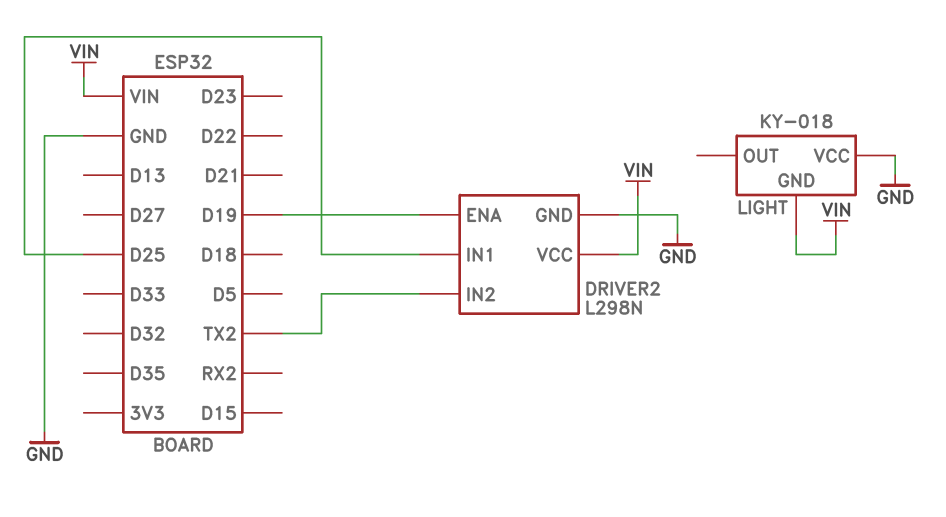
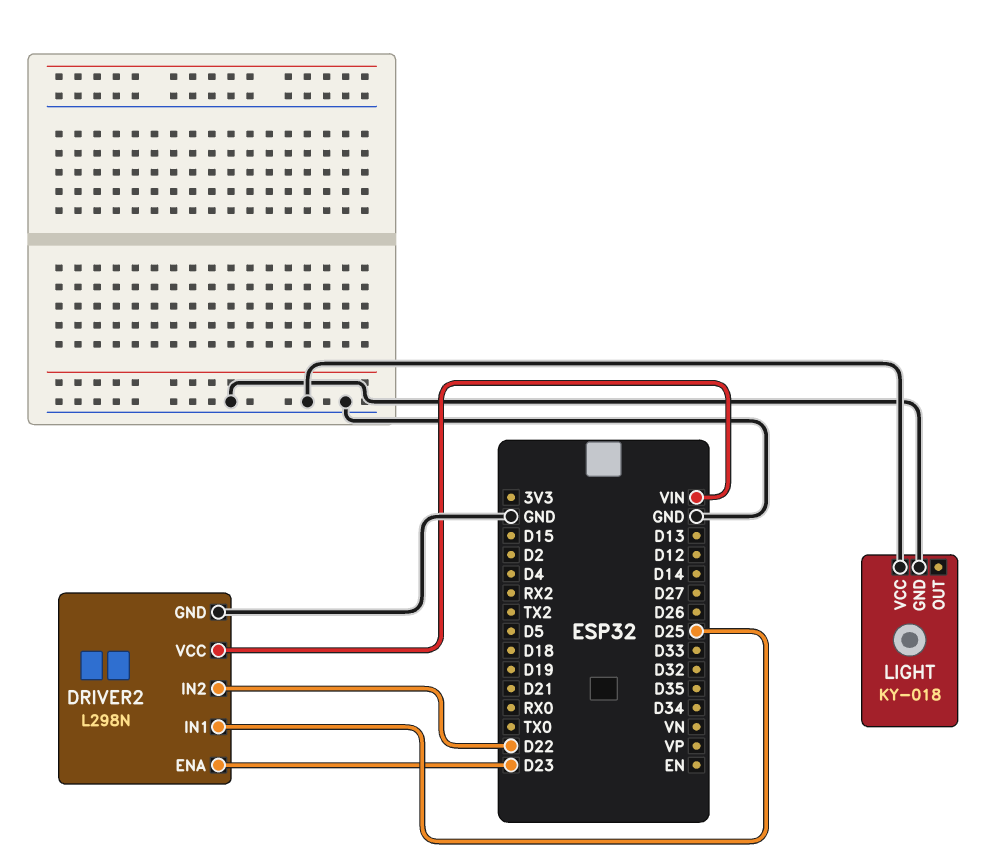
DRIVER2 pin ENA: D19 -> D23
DRIVER2 pin IN2: TX2 -> D22
LIGHT pin GND: VIN -> GND

